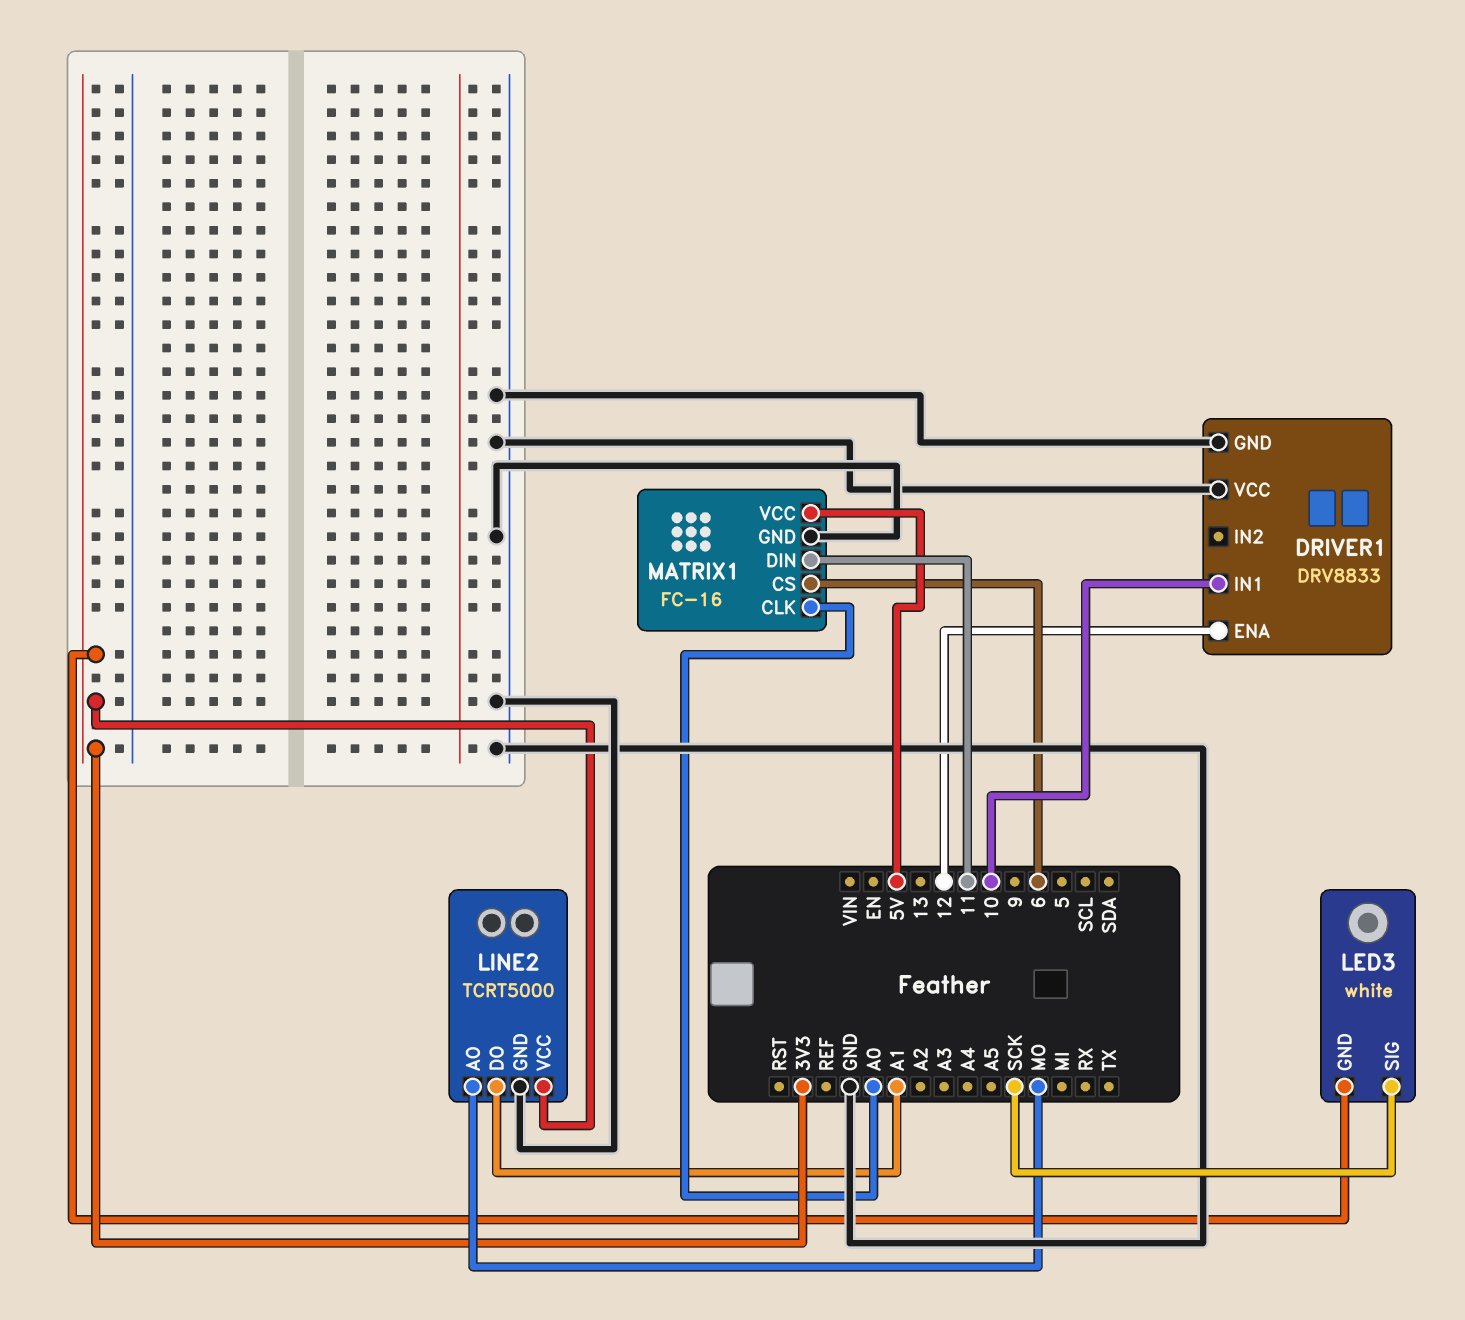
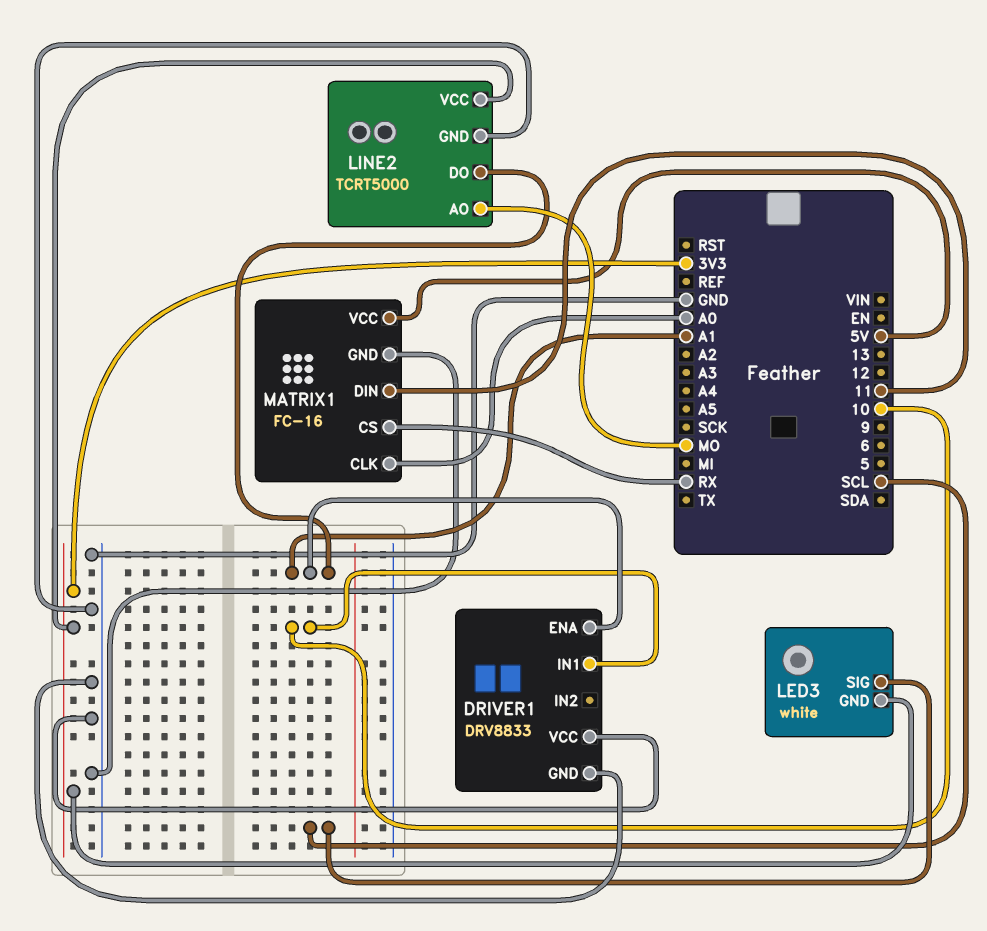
DRIVER1 pin ENA: 12 -> A1
LED3 pin SIG: SCK -> SCL
MATRIX1 pin CS: 6 -> RX

